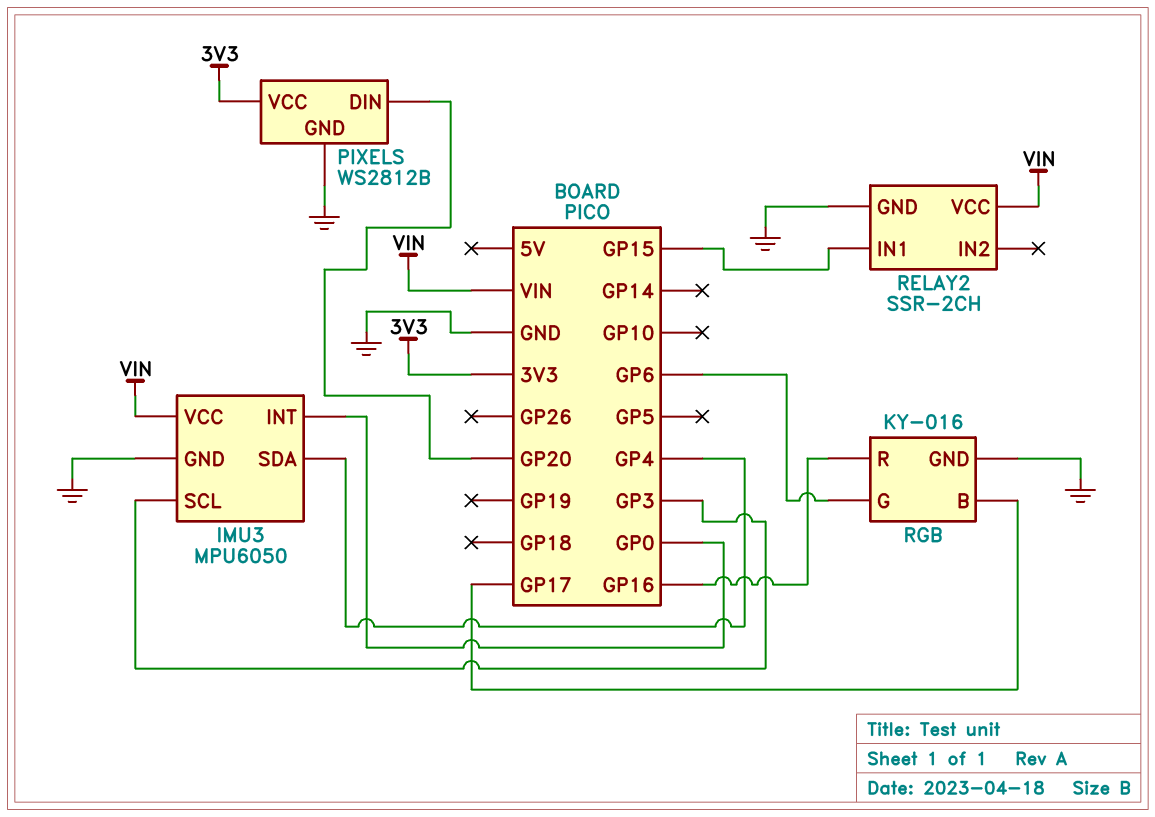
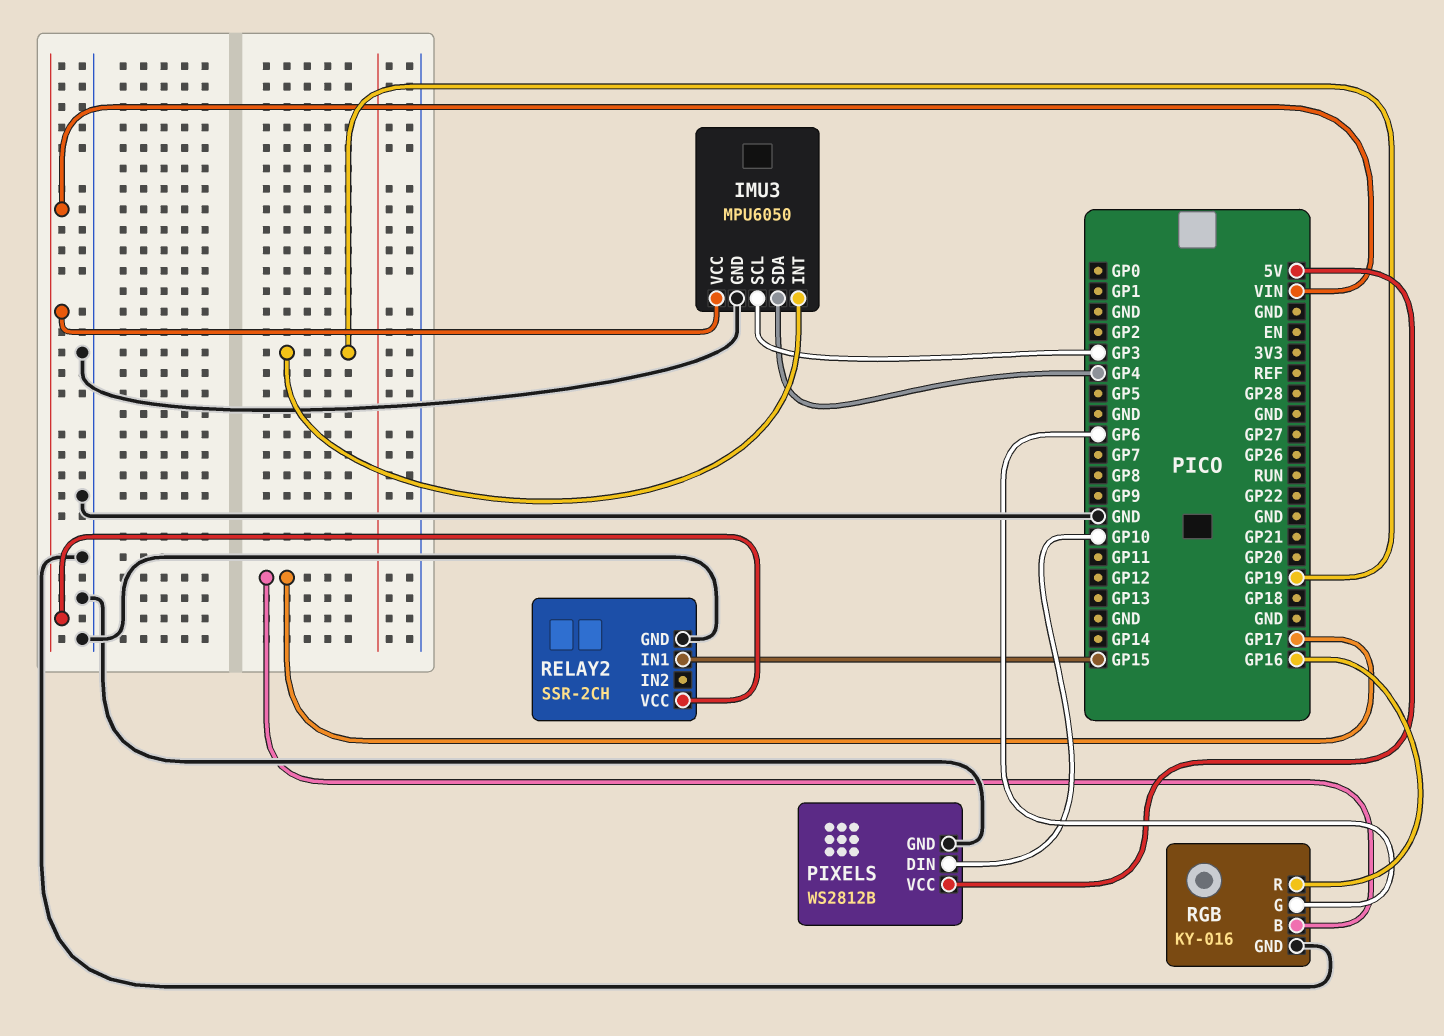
IMU3 pin INT: GP0 -> GP19
PIXELS pin DIN: GP20 -> GP10
PIXELS pin VCC: 3V3 -> 5V

